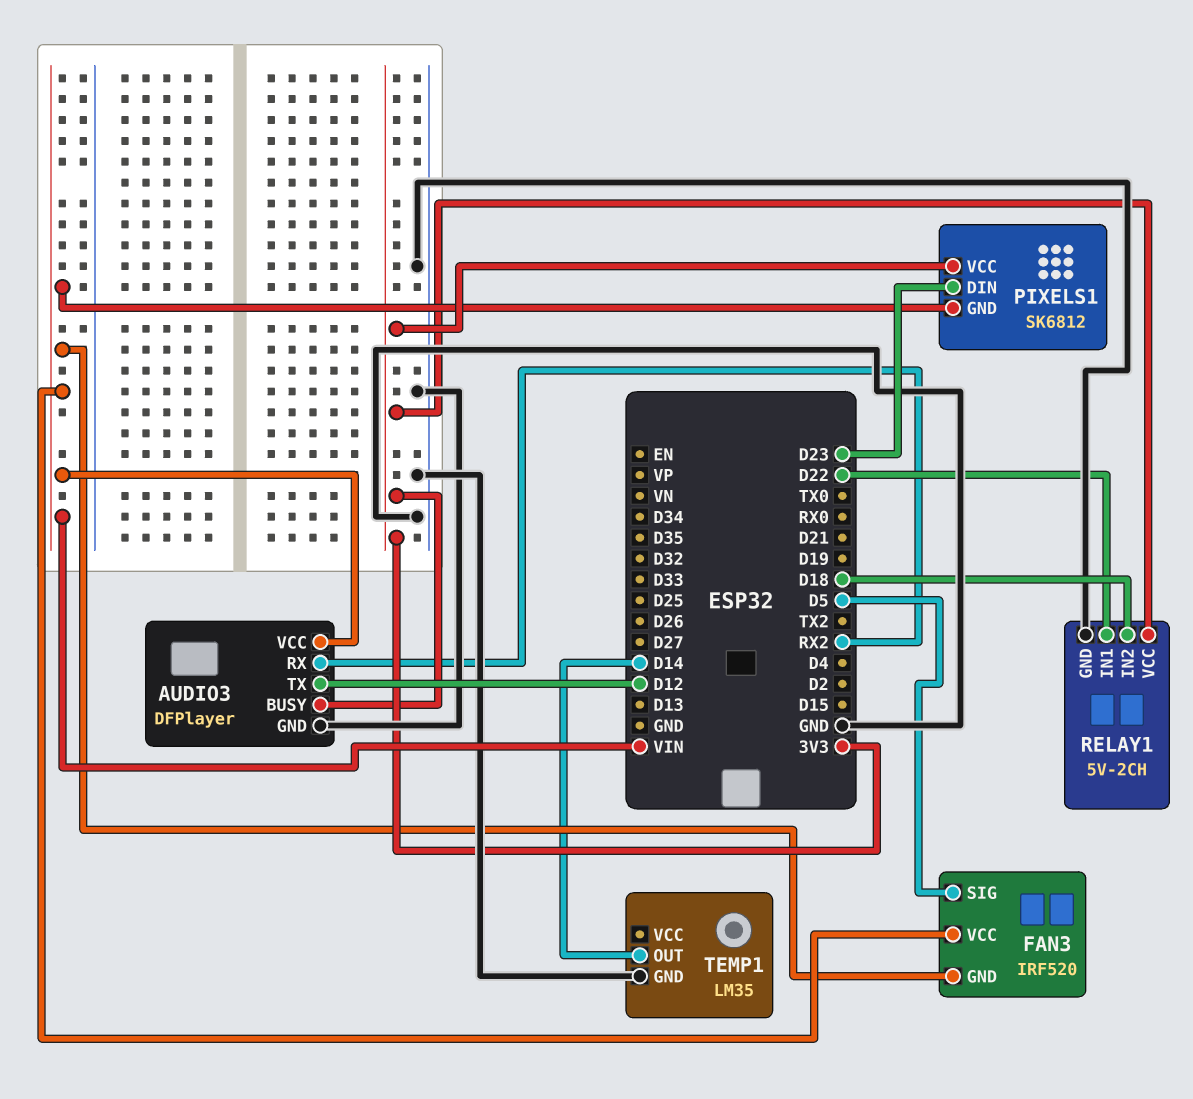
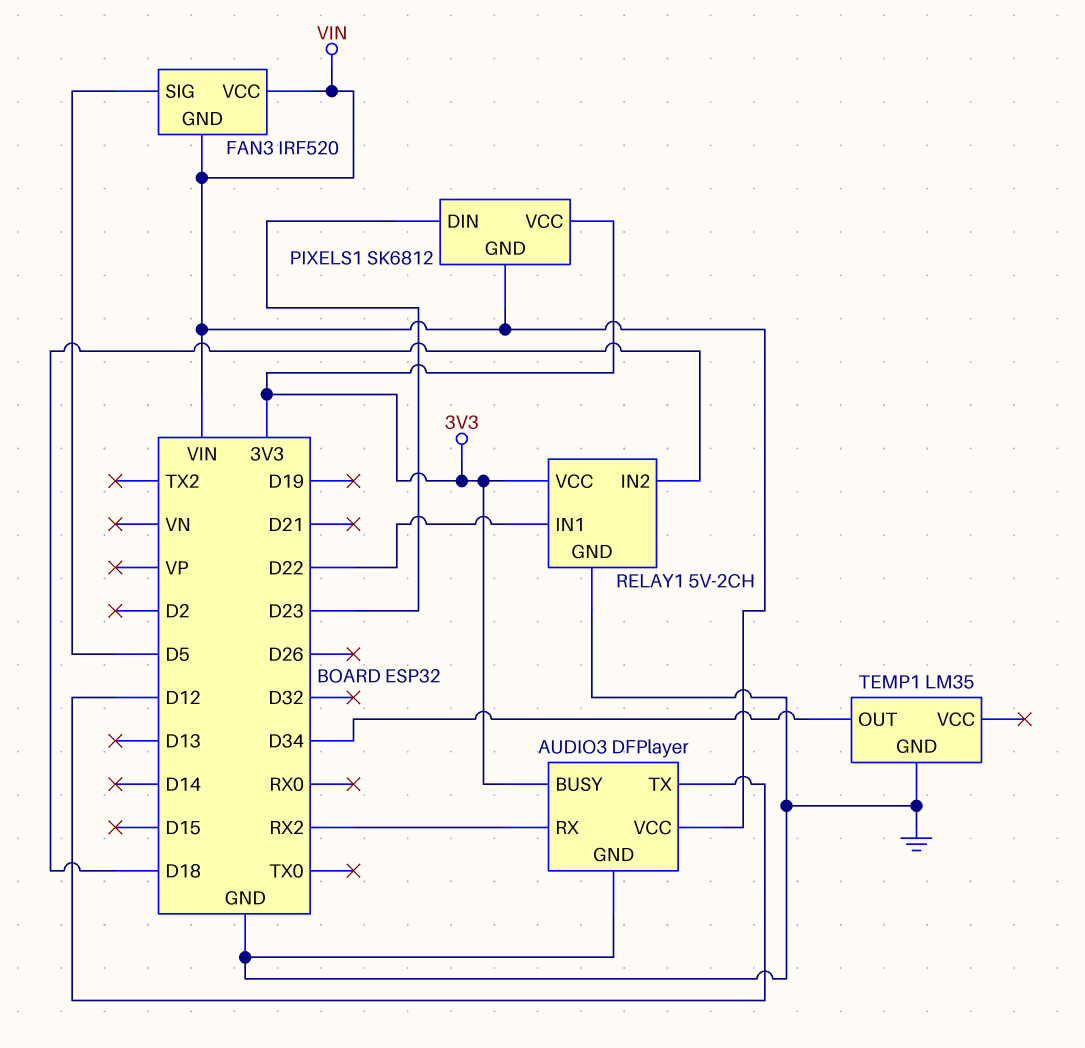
TEMP1 pin OUT: D14 -> D34

